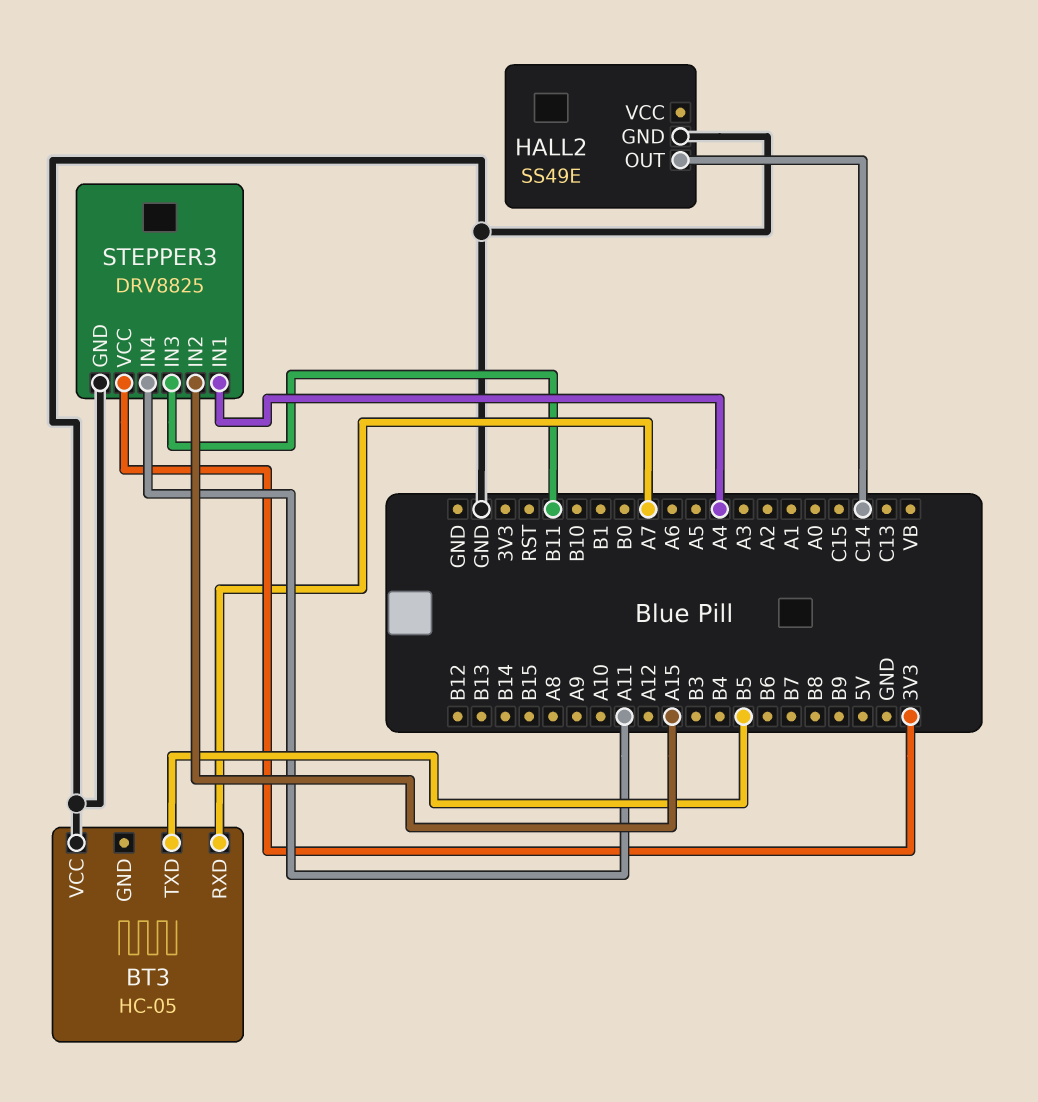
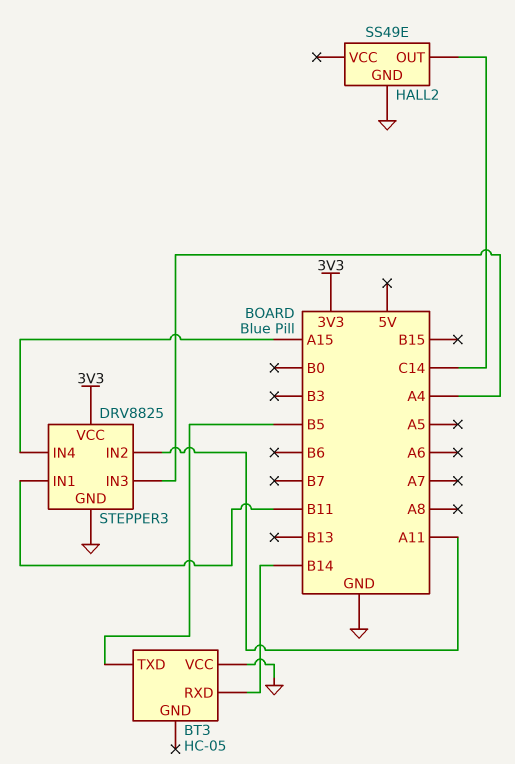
BT3 pin RXD: A7 -> B14
STEPPER3 pin IN1: A4 -> B11
STEPPER3 pin IN2: A15 -> A11
STEPPER3 pin IN3: B11 -> A4
STEPPER3 pin IN4: A11 -> A15

